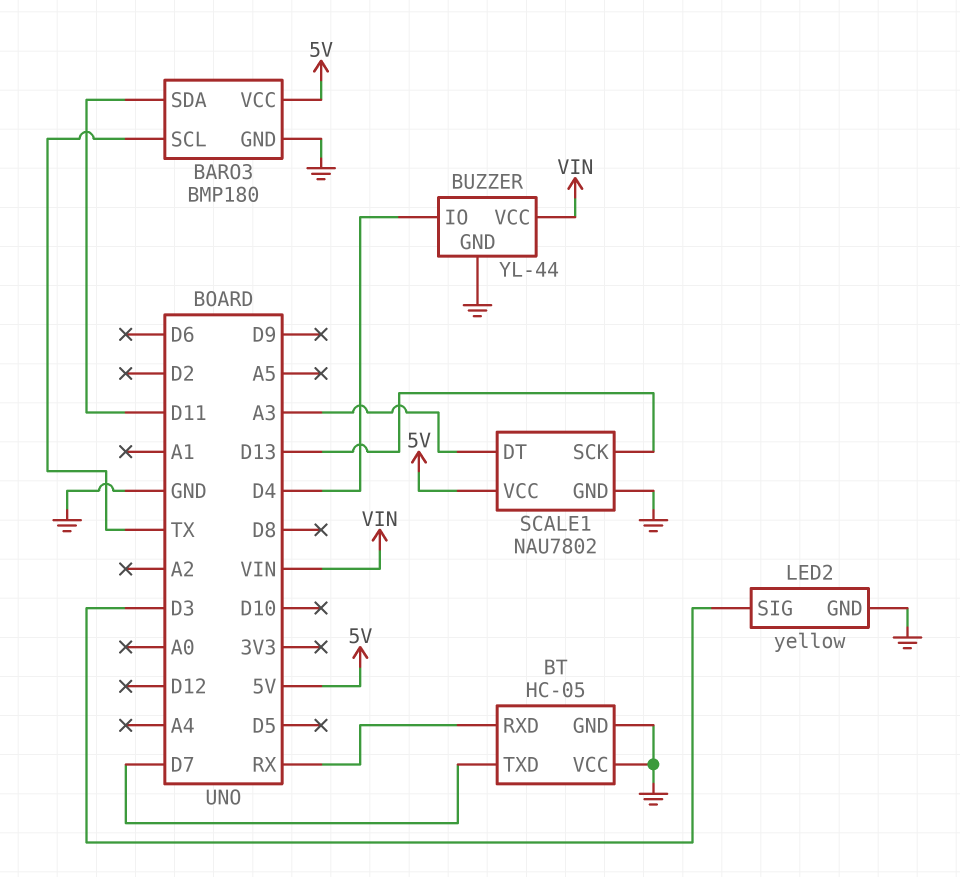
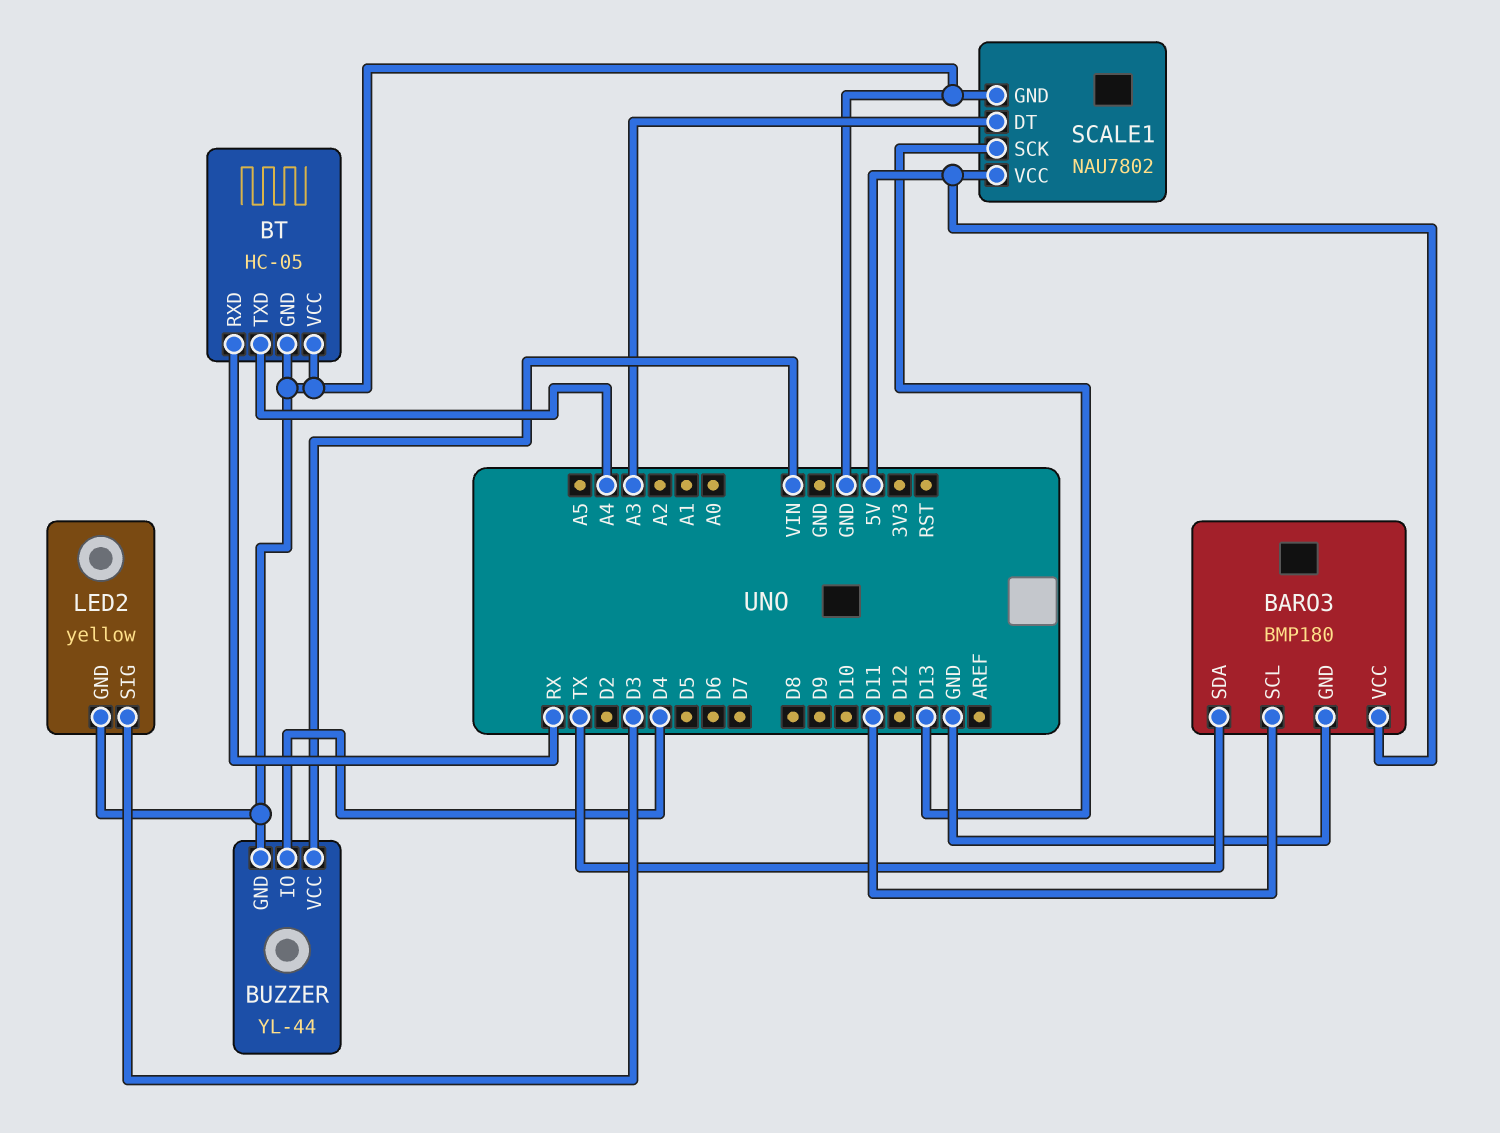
BARO3 pin SCL: TX -> D11
BARO3 pin SDA: D11 -> TX
BT pin TXD: D7 -> A4

